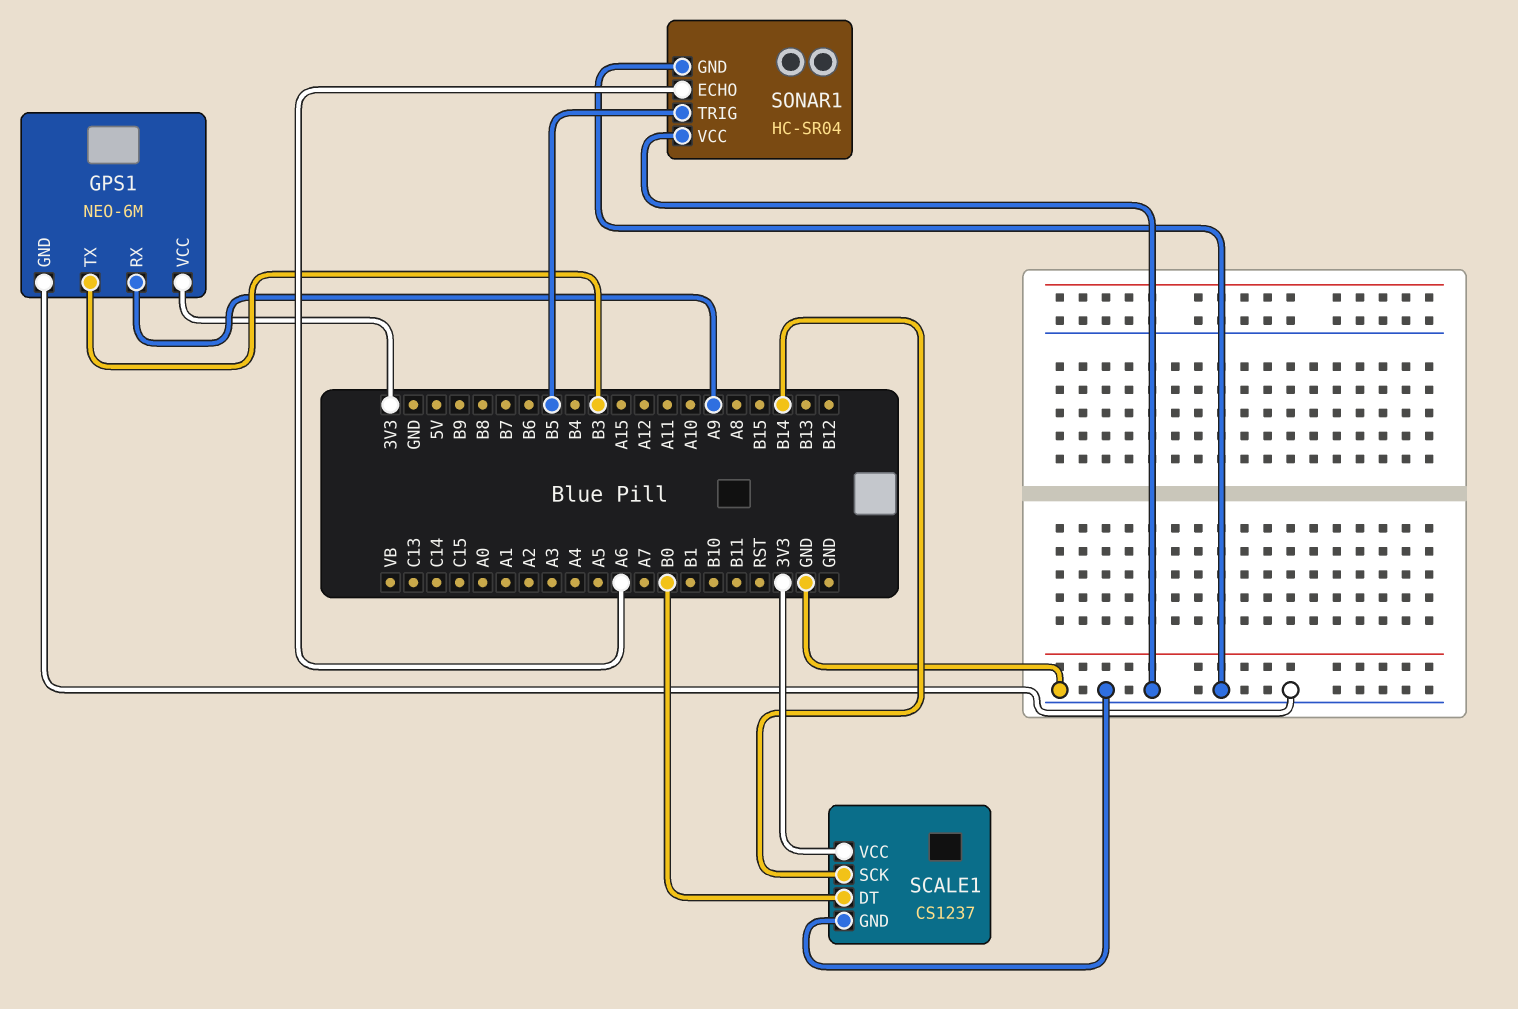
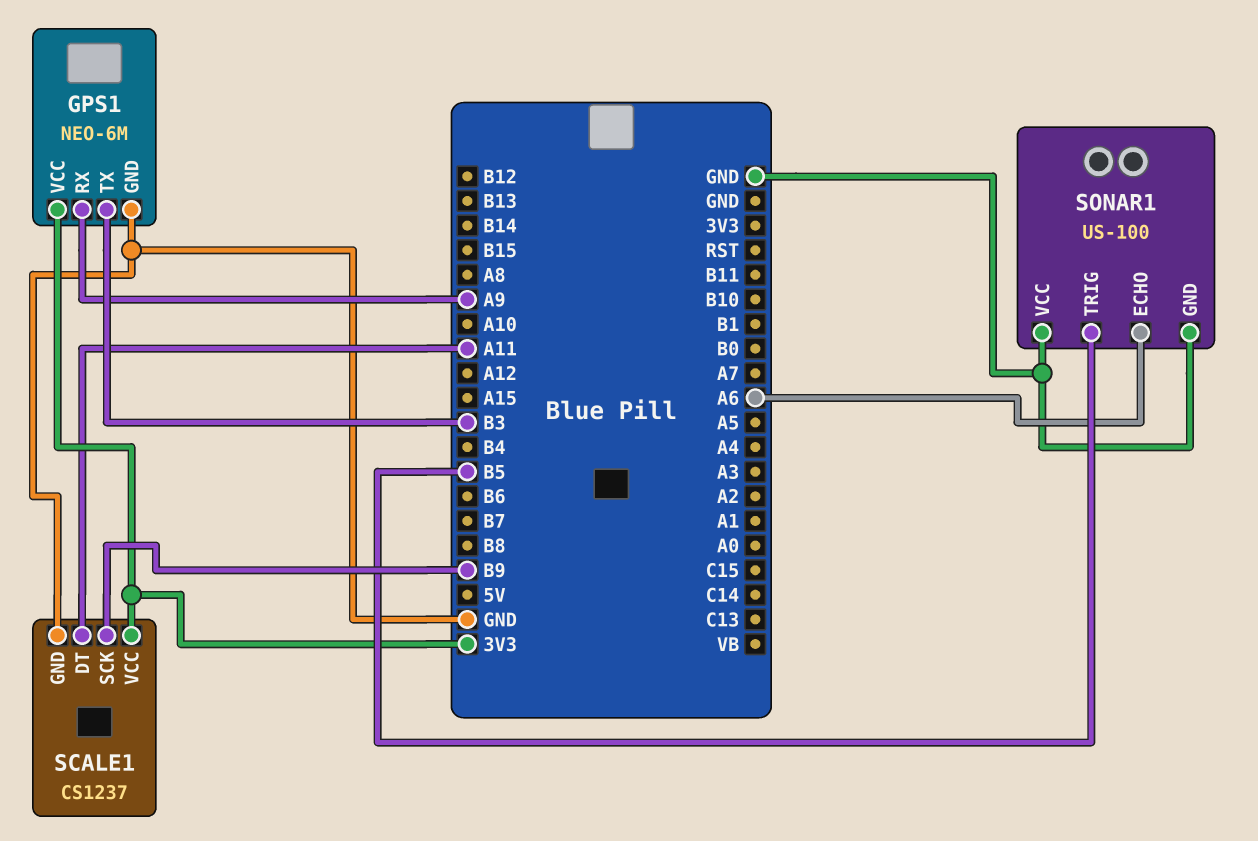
SCALE1 pin DT: B0 -> A11
SCALE1 pin SCK: B14 -> B9
SONAR1: HC-SR04 -> US-100

